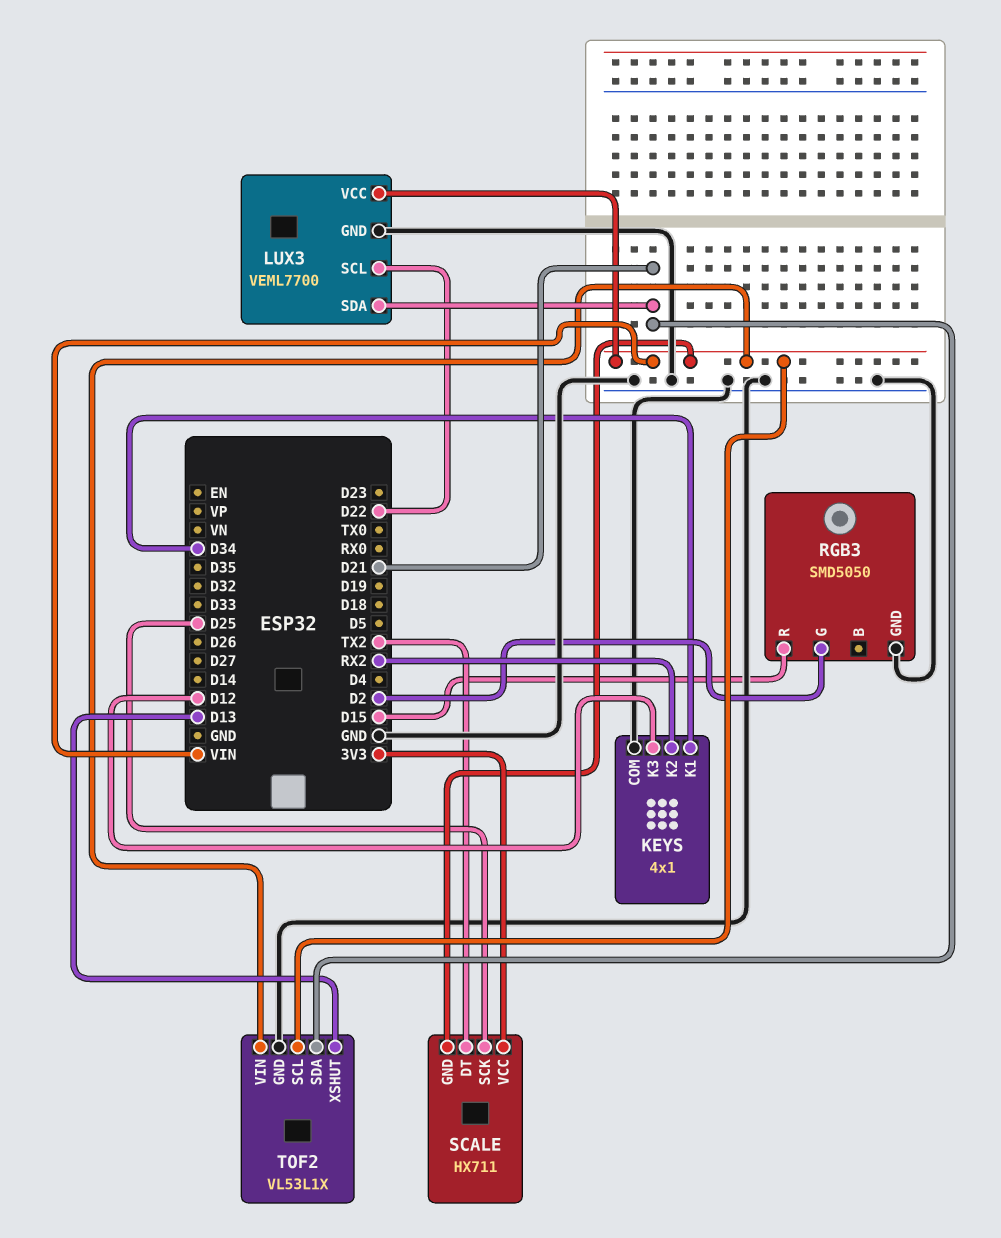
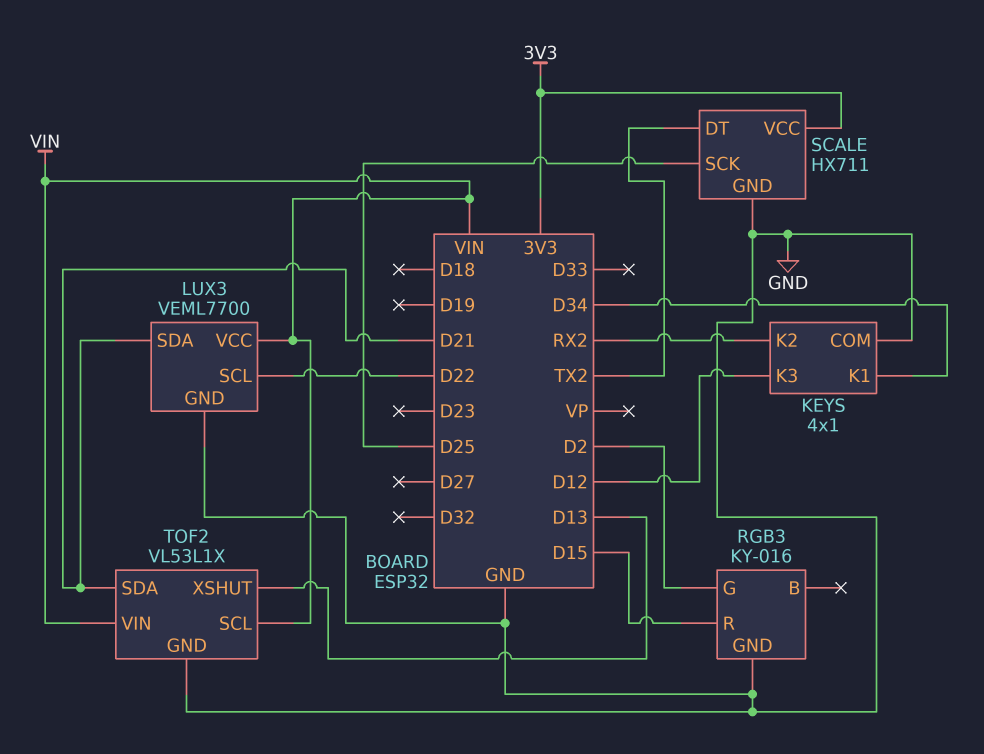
RGB3: SMD5050 -> KY-016
SCALE pin GND: VIN -> GND

